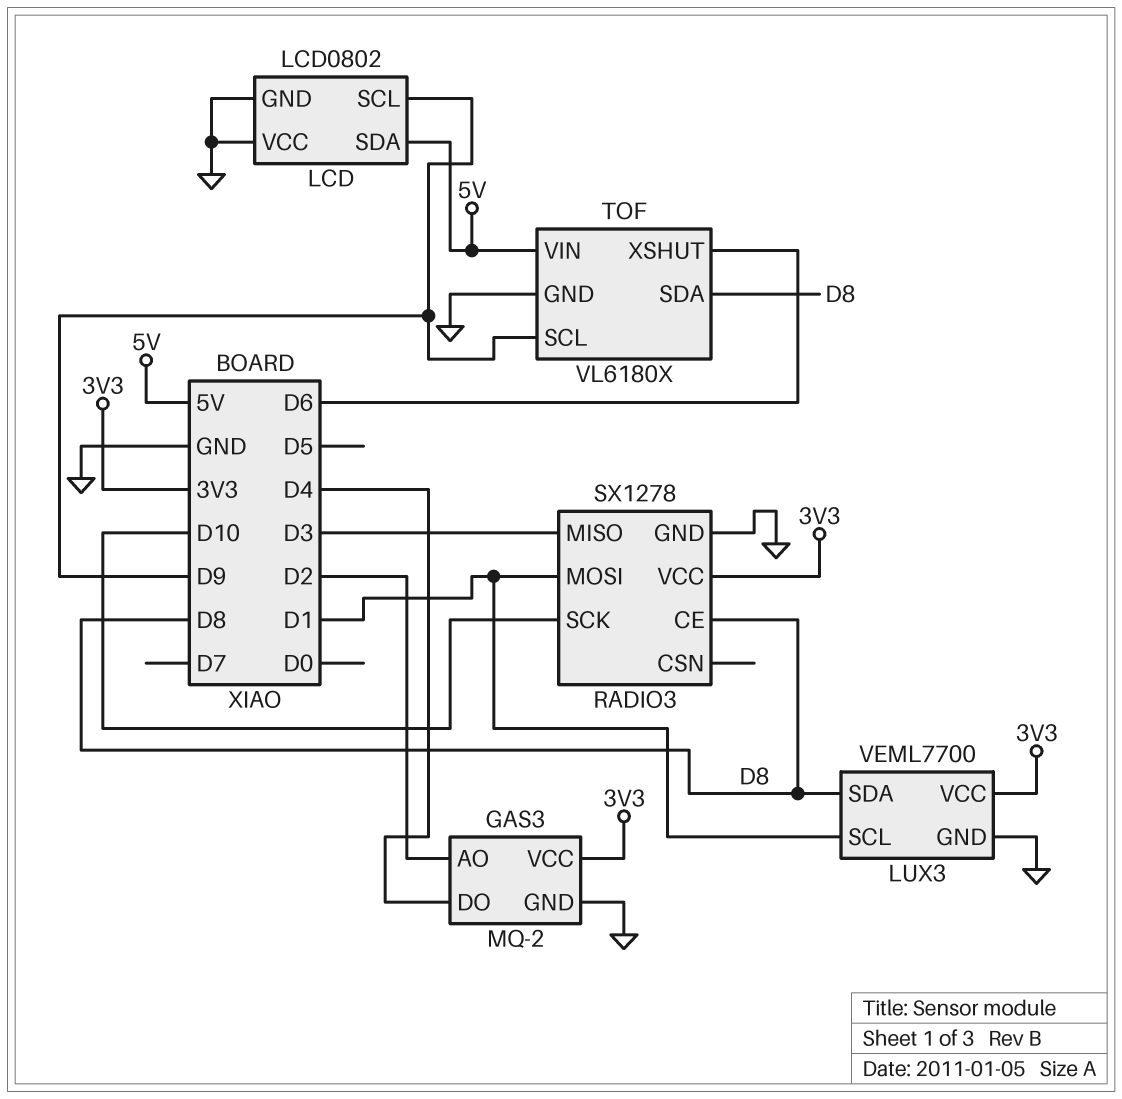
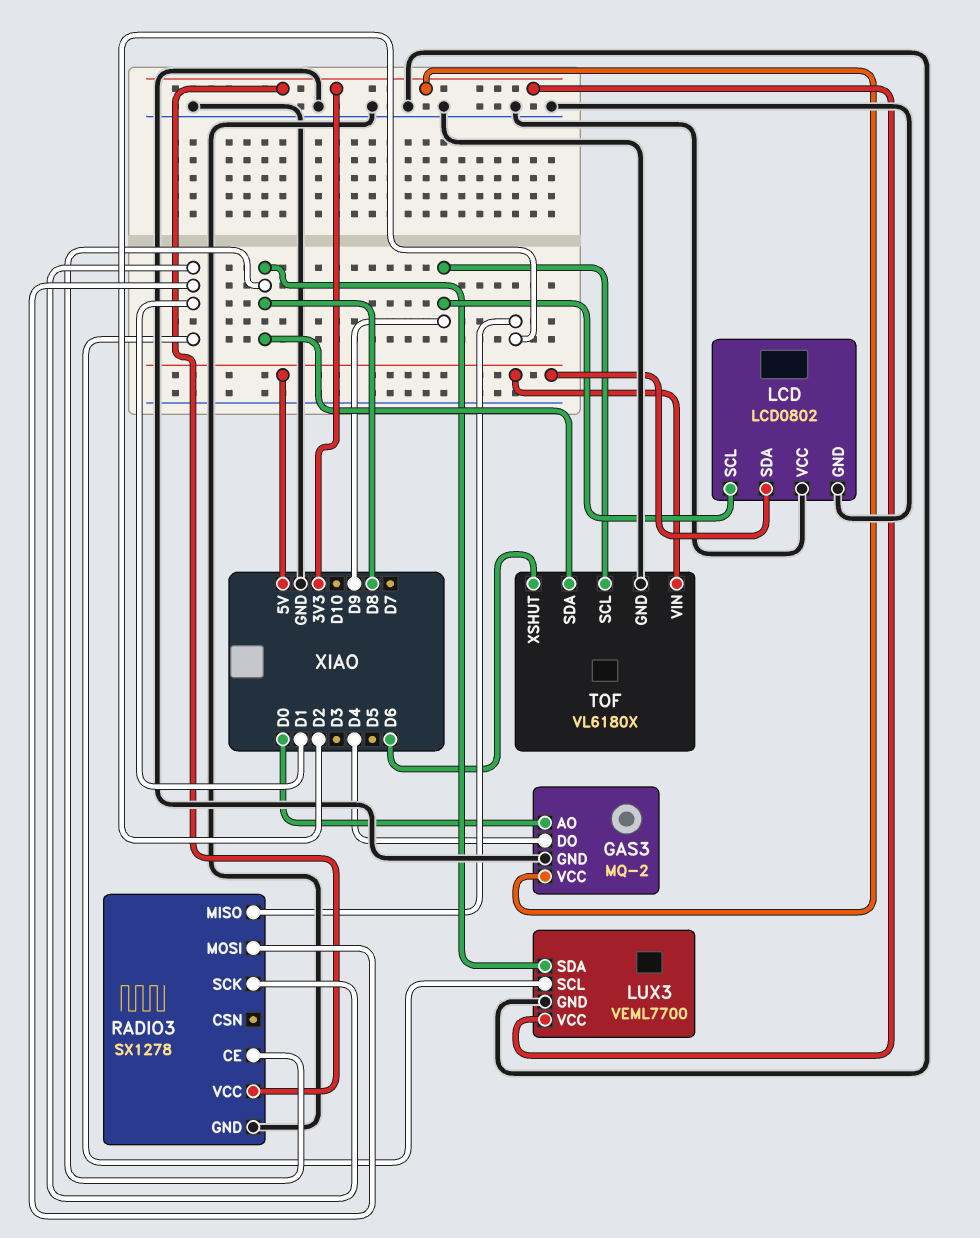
GAS3 pin AO: D2 -> D0
RADIO3 pin MISO: D3 -> D2
RADIO3 pin SCK: D10 -> D1

